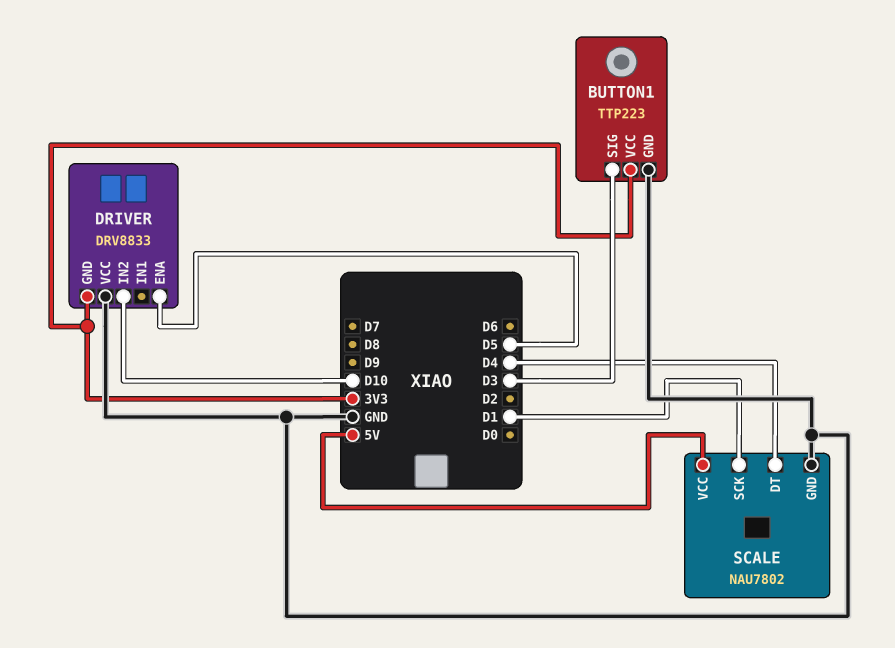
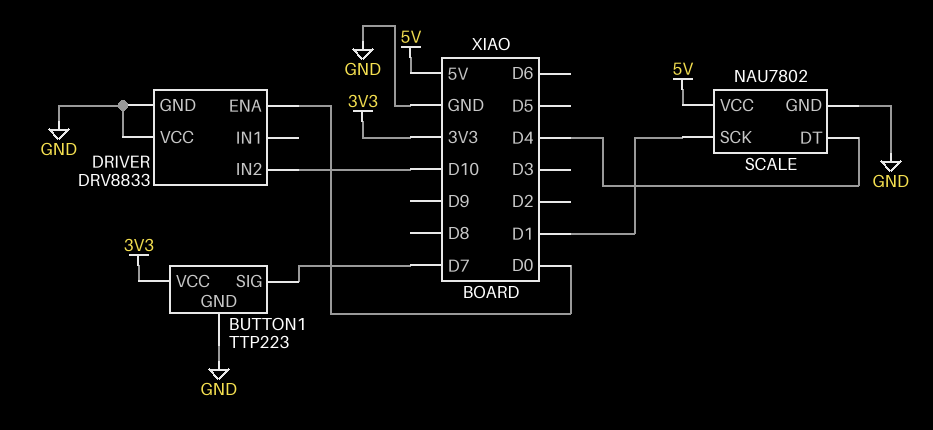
BUTTON1 pin SIG: D3 -> D7
DRIVER pin ENA: D5 -> D0
DRIVER pin GND: 3V3 -> GND

